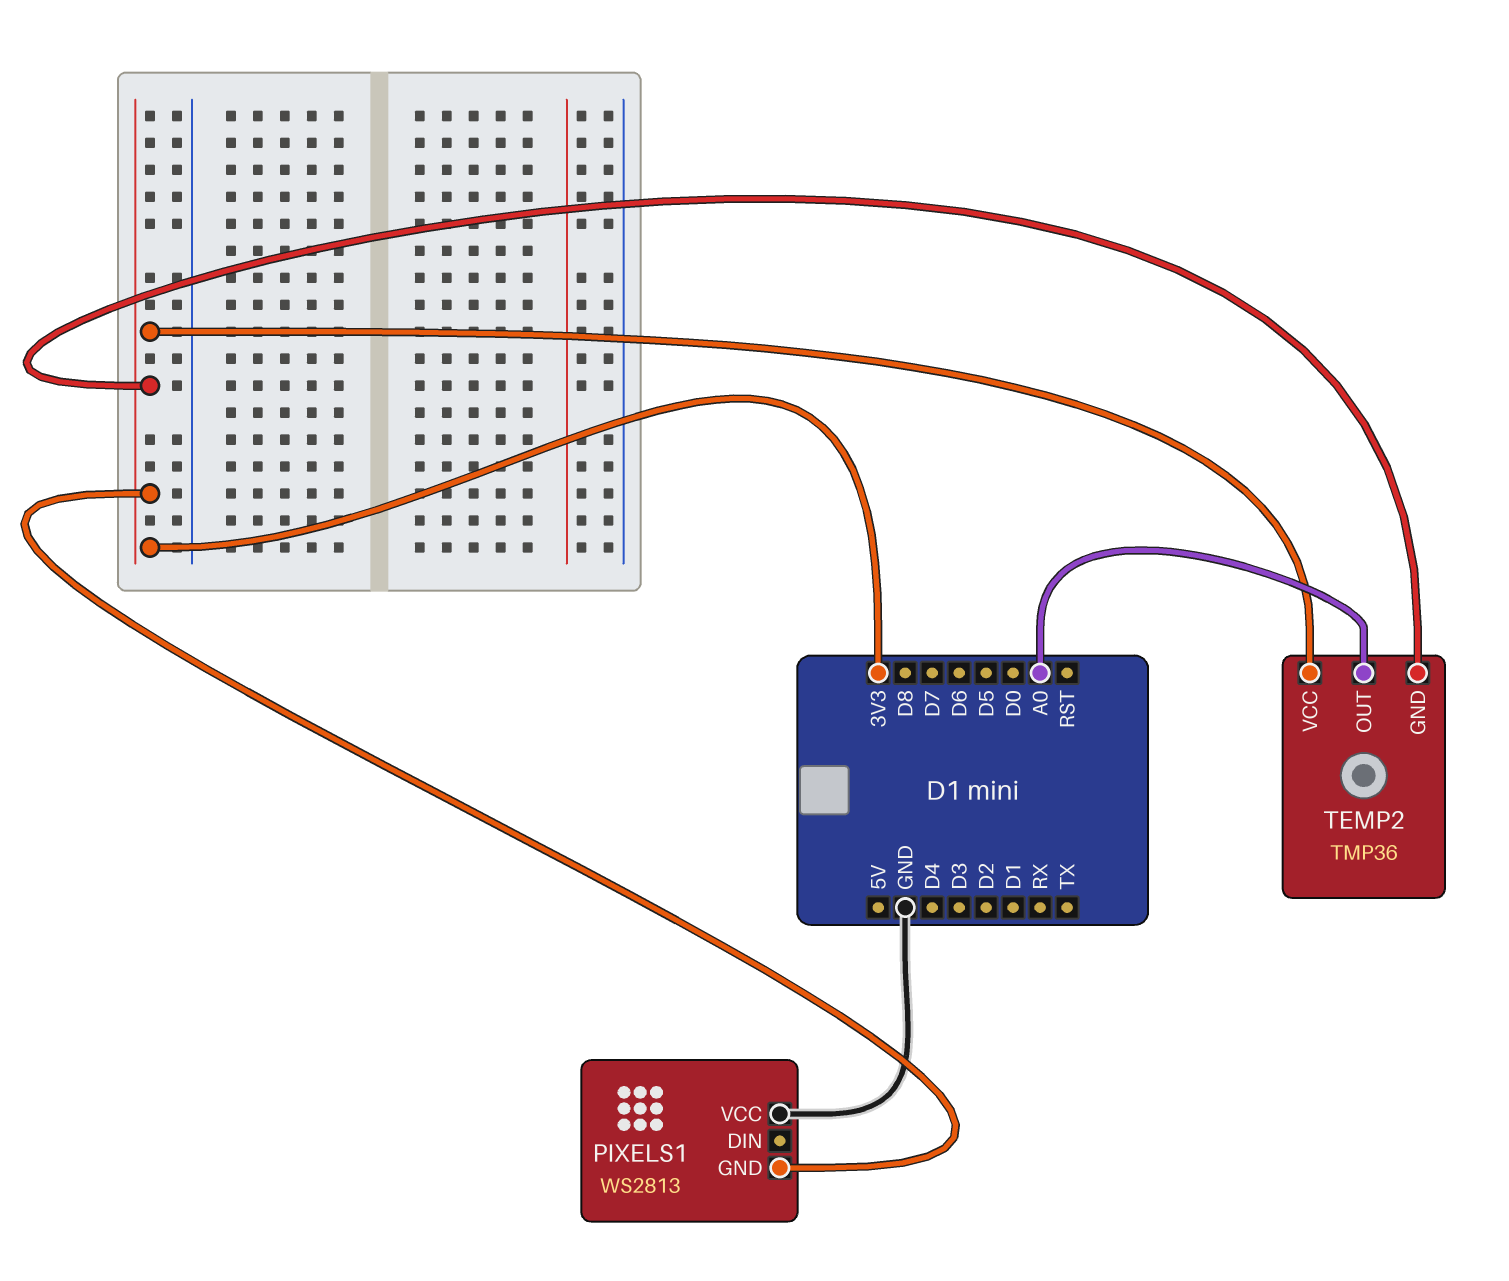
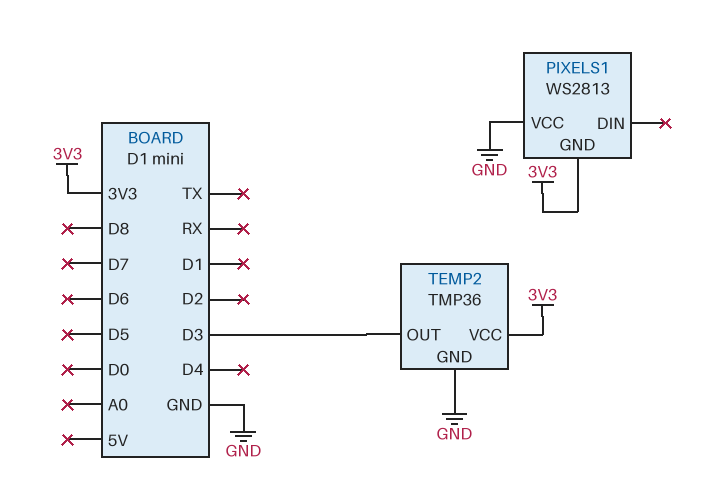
TEMP2 pin GND: 3V3 -> GND
TEMP2 pin OUT: A0 -> D3

